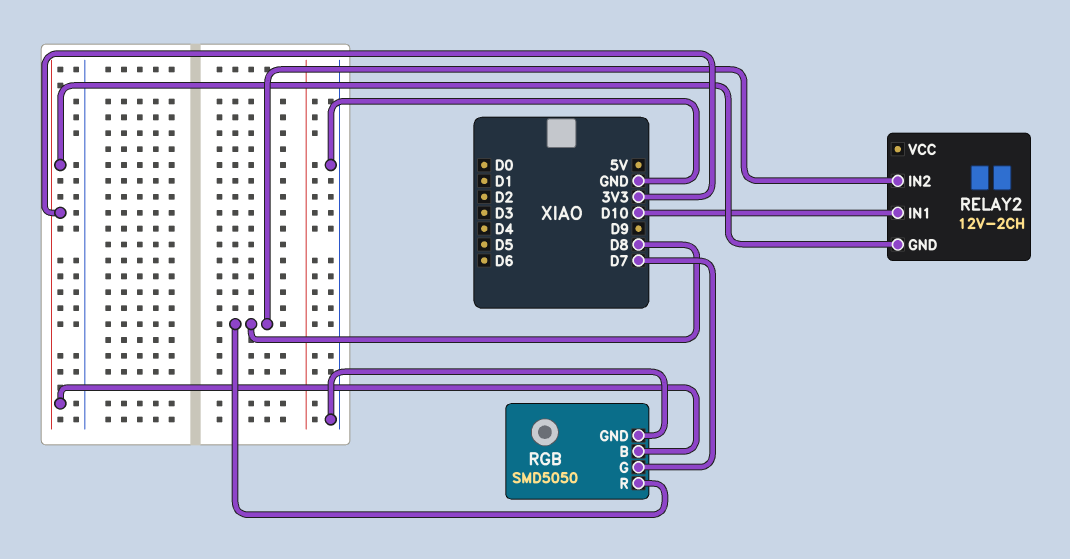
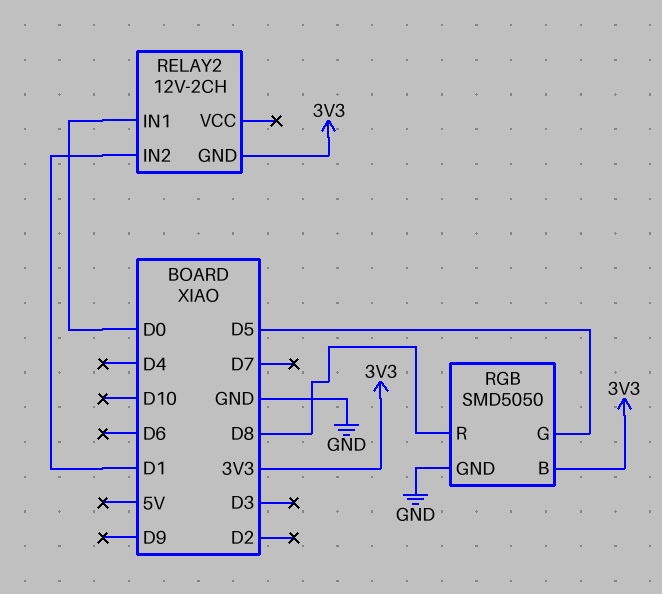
RELAY2 pin IN1: D10 -> D0
RELAY2 pin IN2: D8 -> D1
RGB pin G: D7 -> D5

